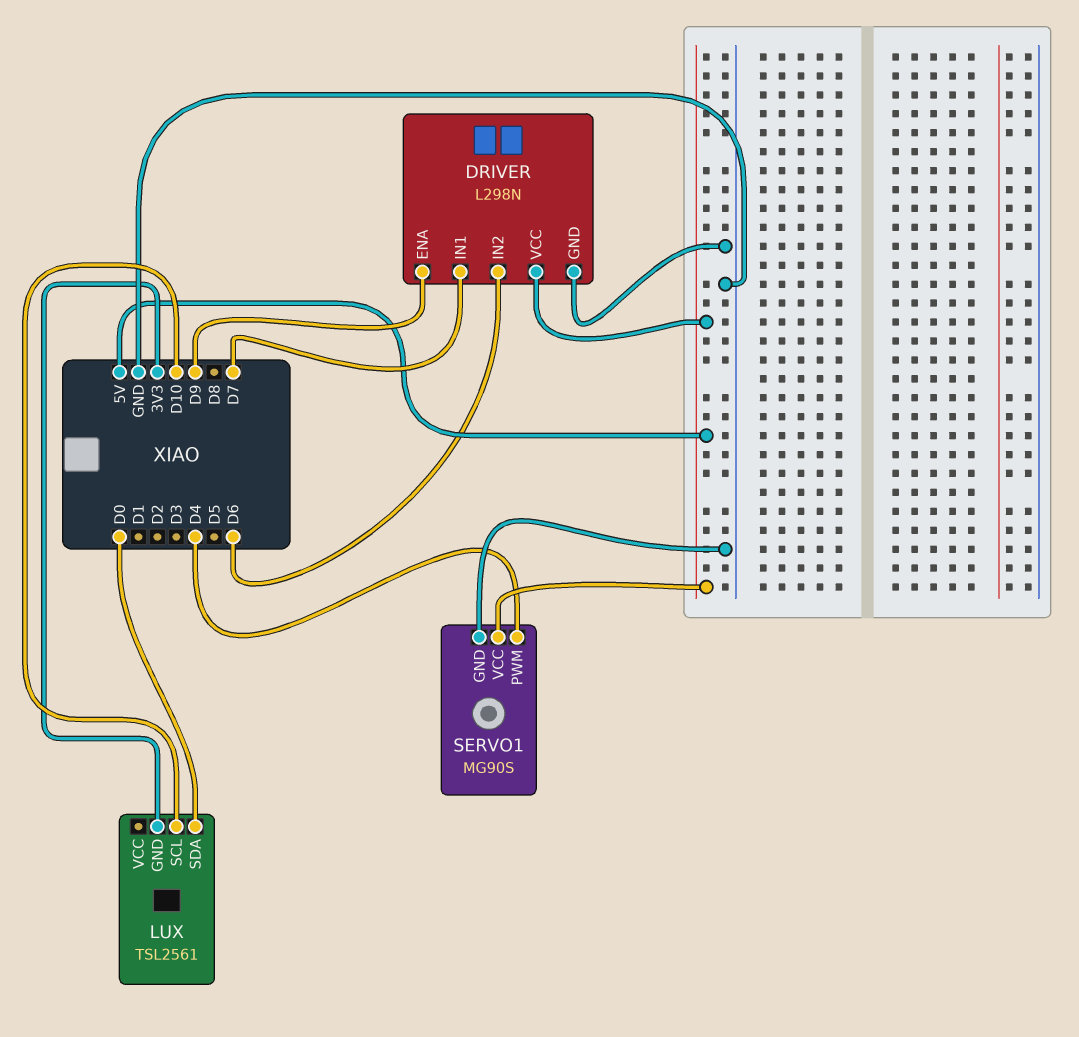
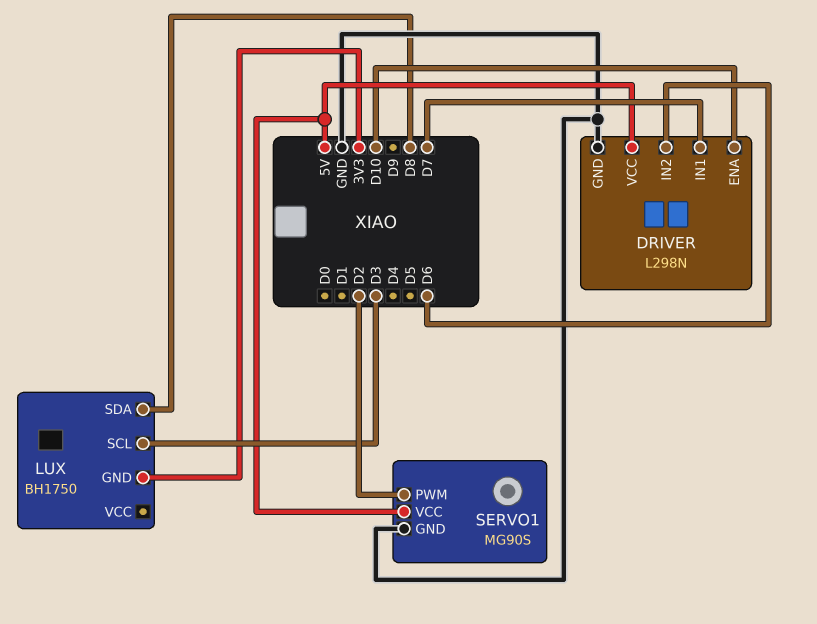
DRIVER pin ENA: D9 -> D10
LUX: TSL2561 -> BH1750
LUX pin SCL: D10 -> D3
LUX pin SDA: D0 -> D8
SERVO1 pin PWM: D4 -> D2

